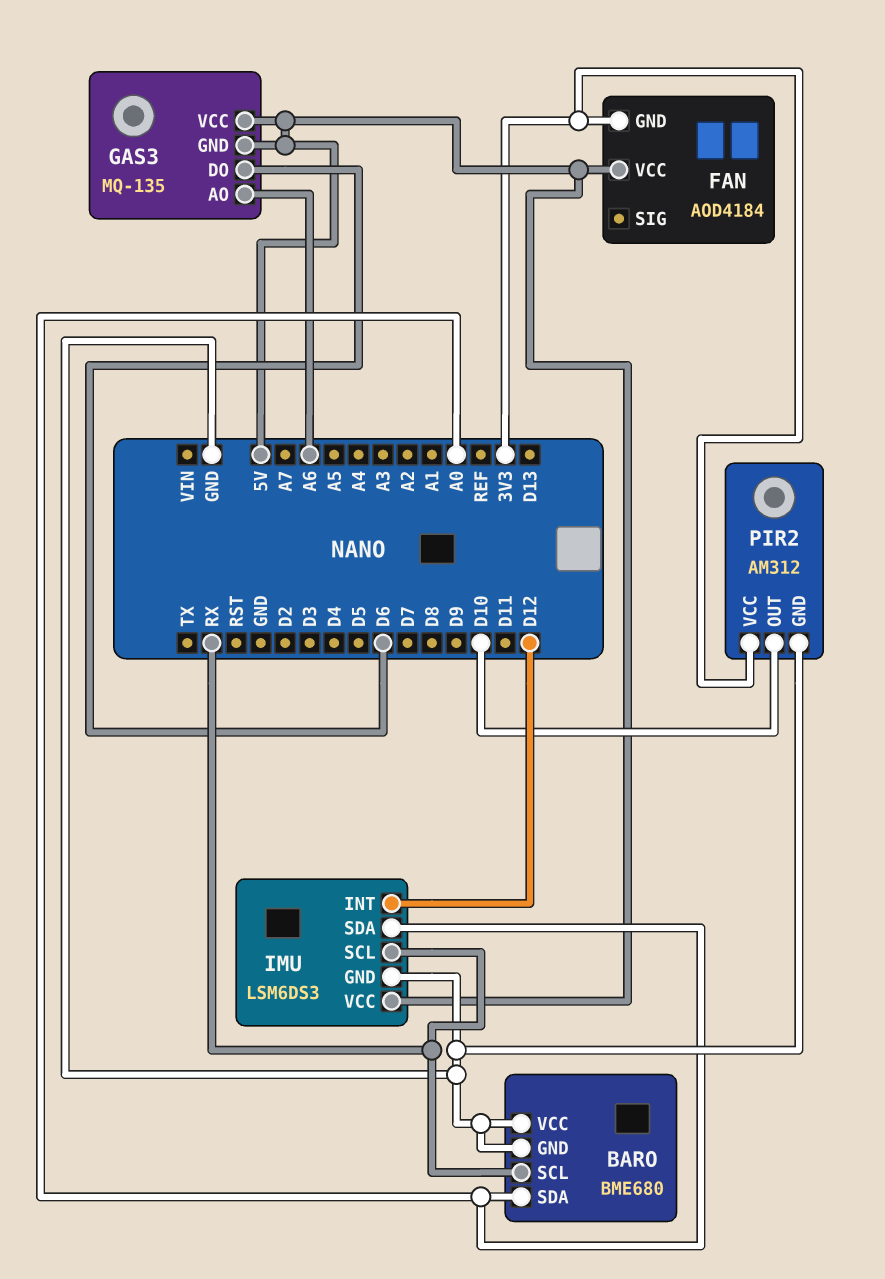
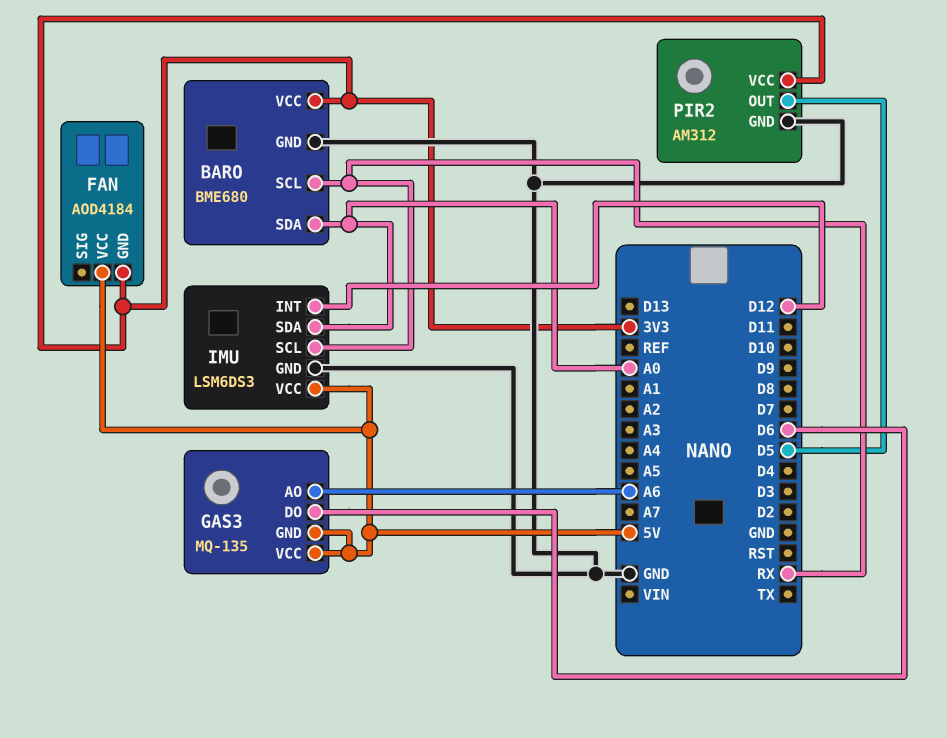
BARO pin VCC: GND -> 3V3
PIR2 pin OUT: D10 -> D5

